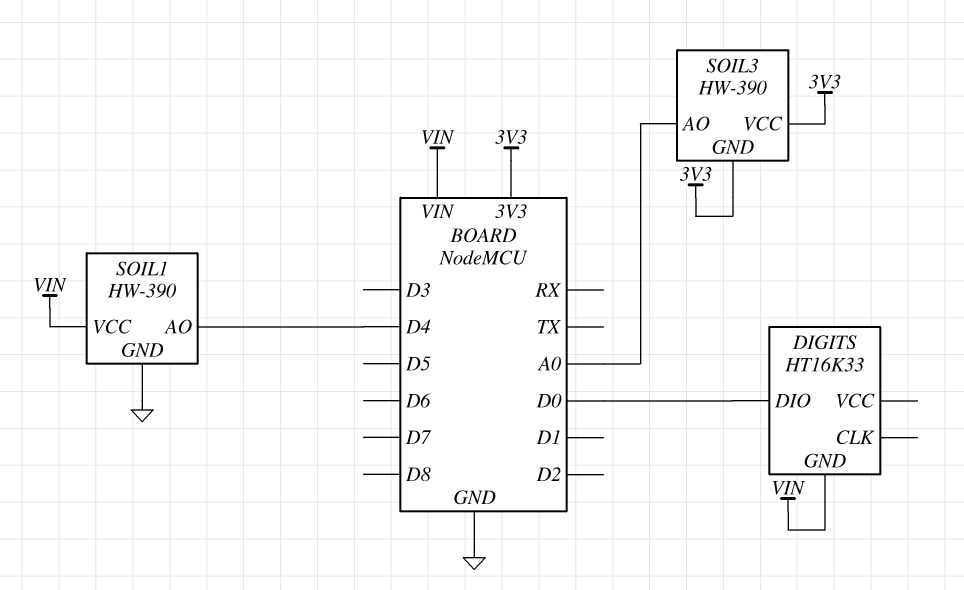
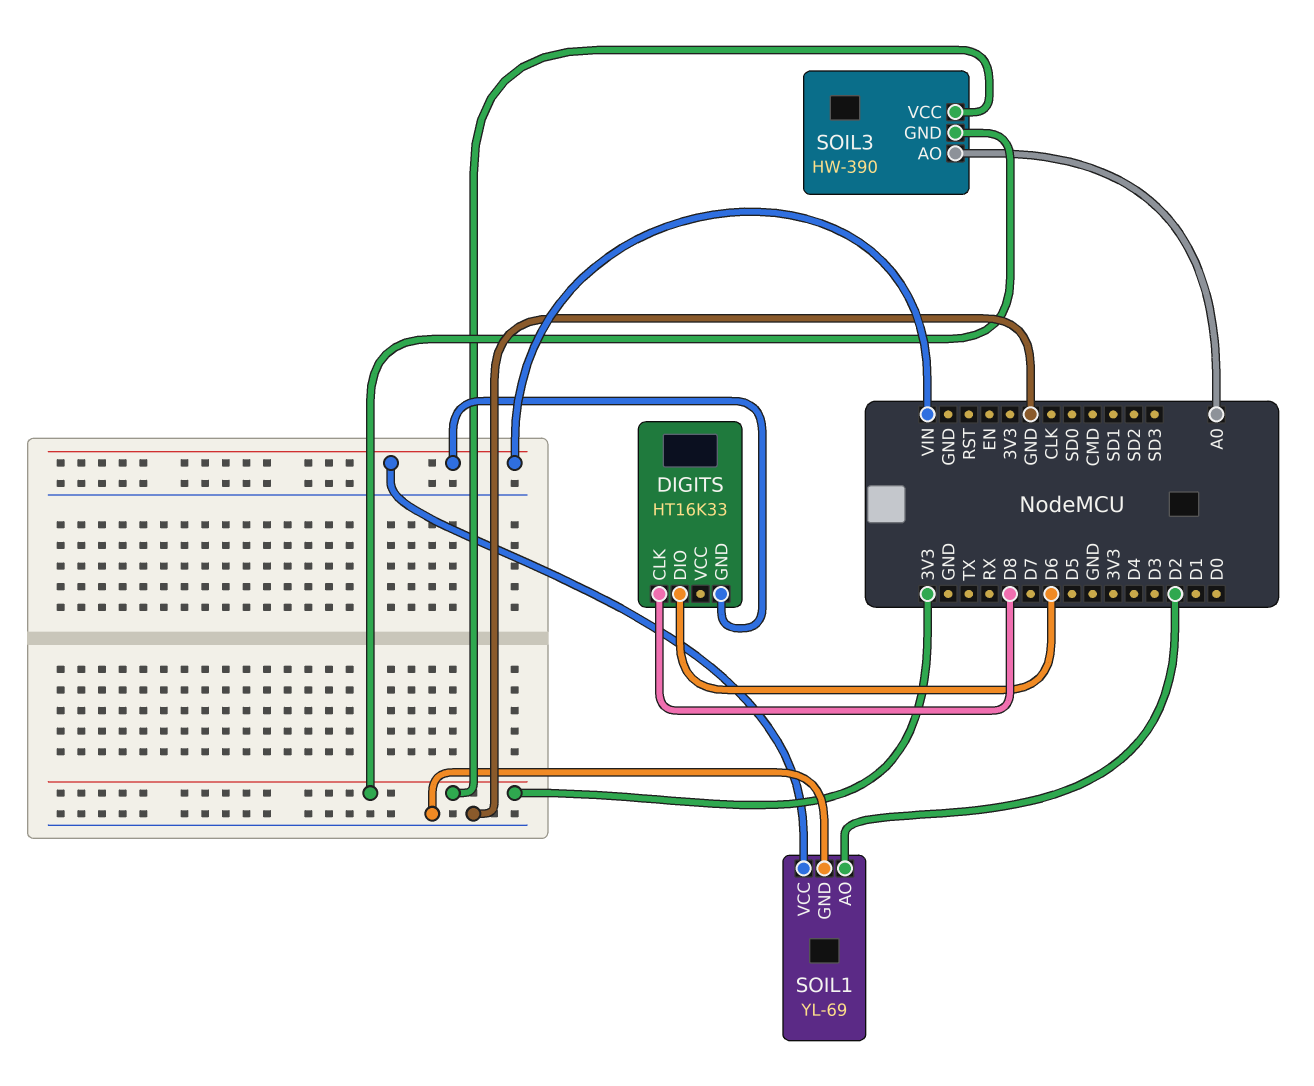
DIGITS pin CLK: none -> D8
DIGITS pin DIO: D0 -> D6
SOIL1: HW-390 -> YL-69
SOIL1 pin AO: D4 -> D2

